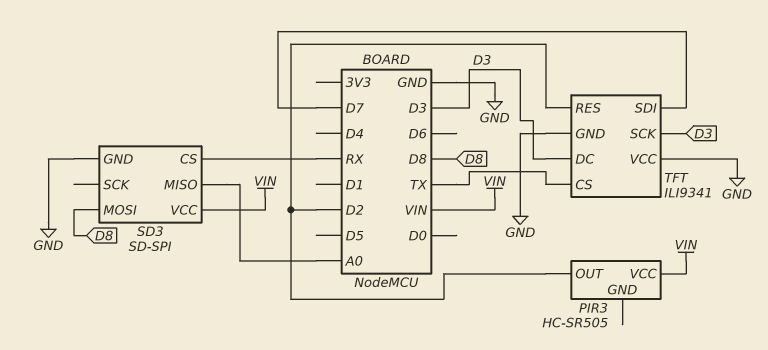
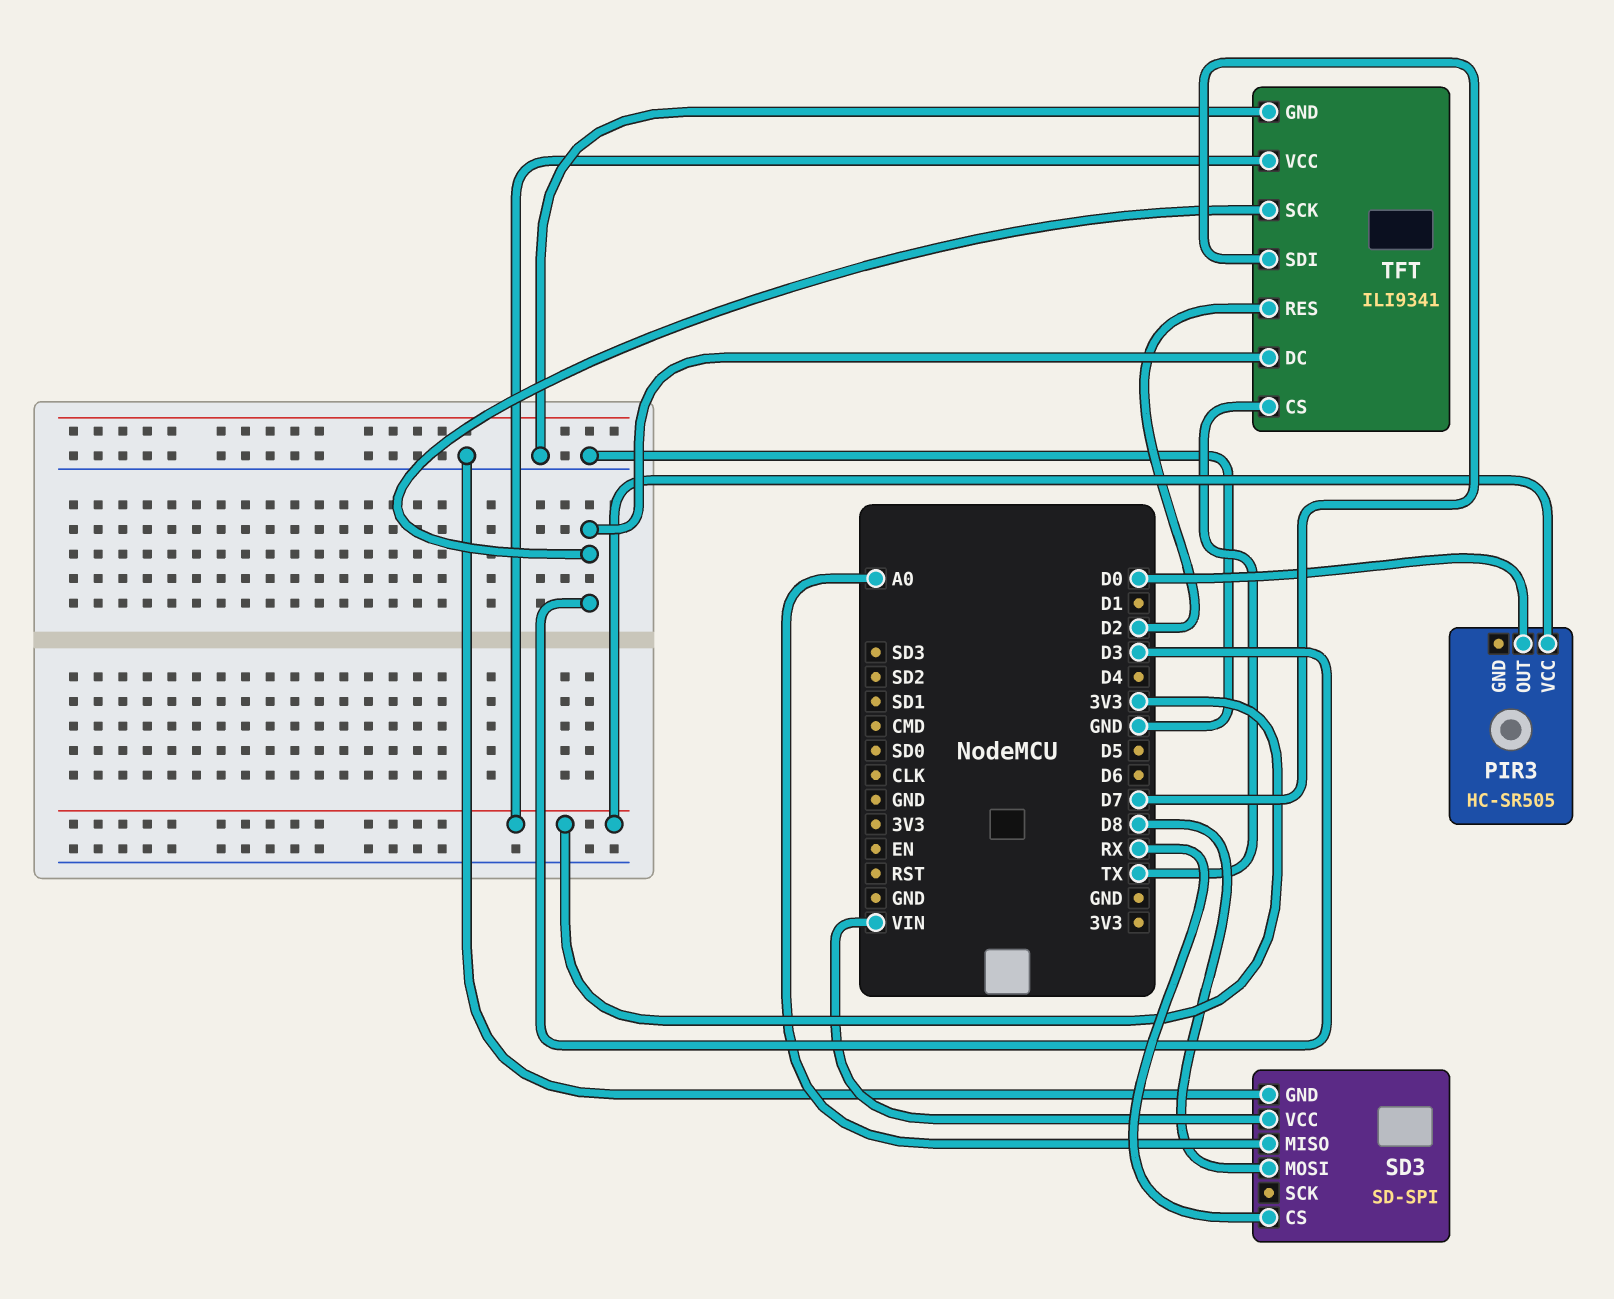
PIR3 pin OUT: D2 -> D0
PIR3 pin VCC: VIN -> 3V3
TFT pin VCC: GND -> 3V3

